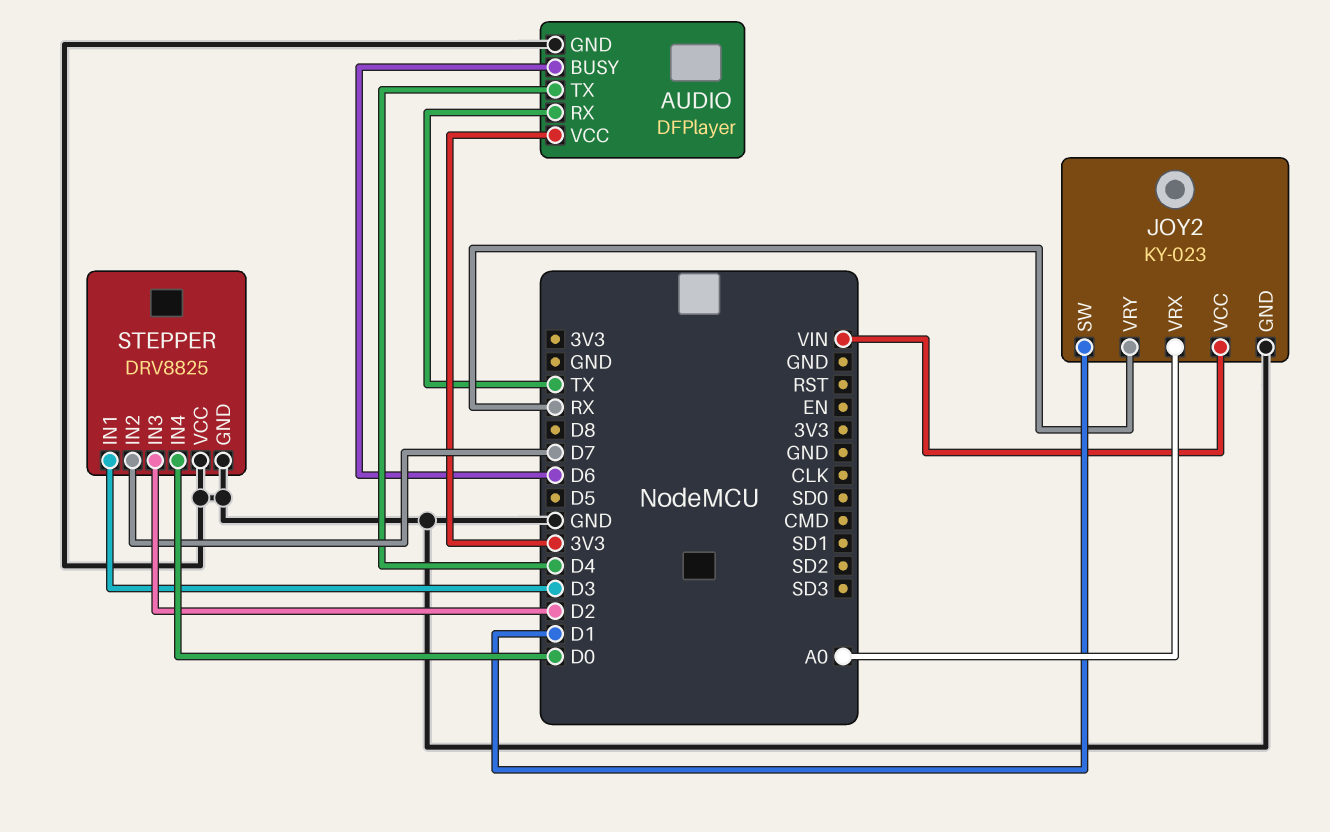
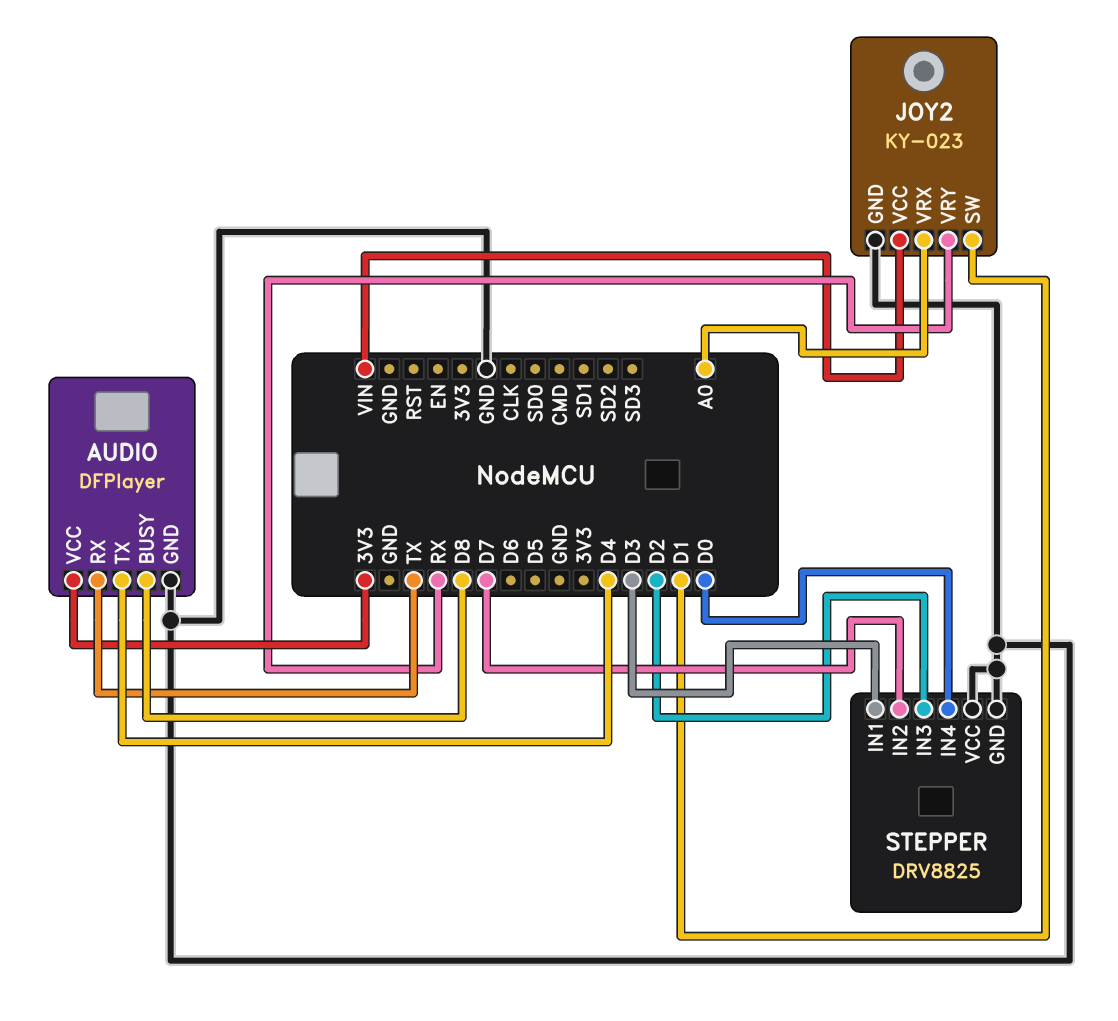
AUDIO pin BUSY: D6 -> D8

